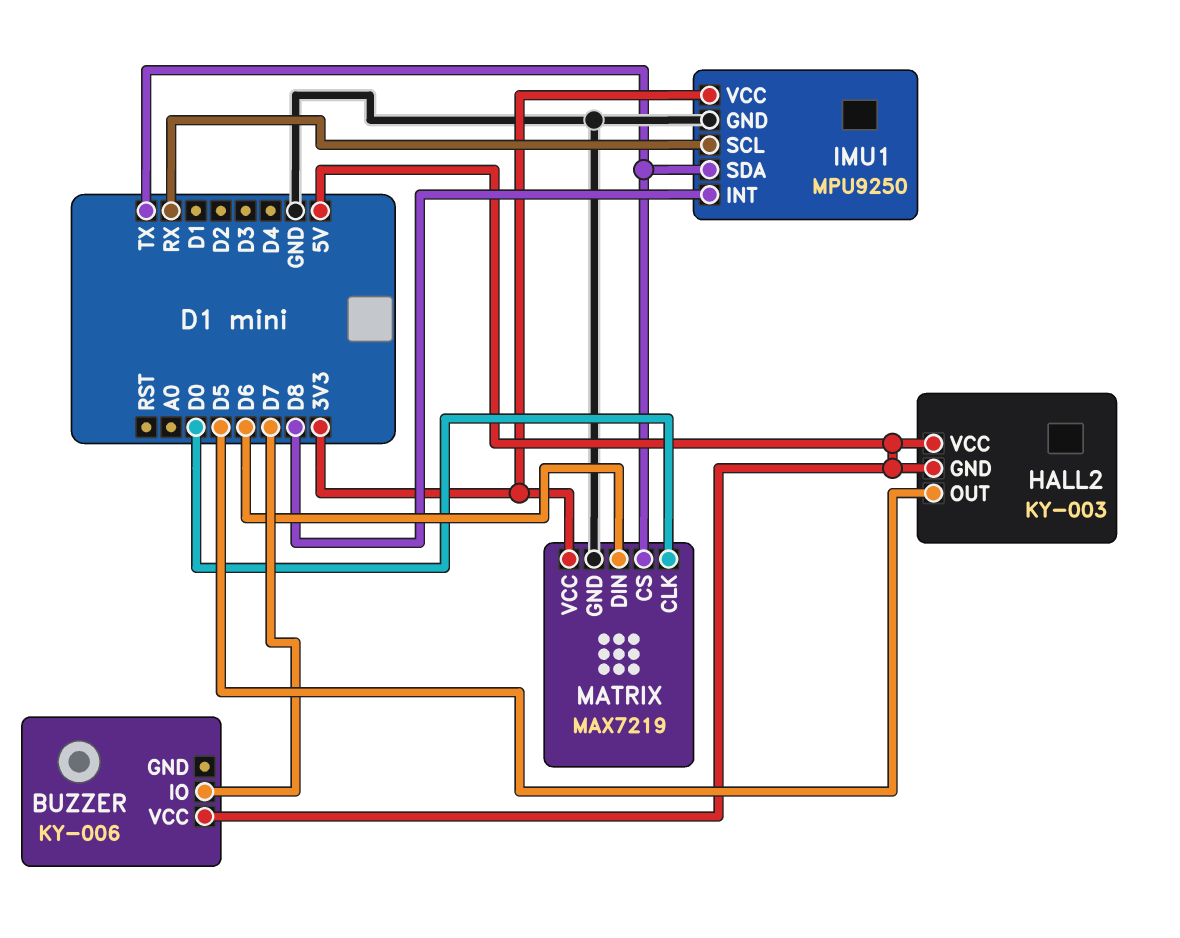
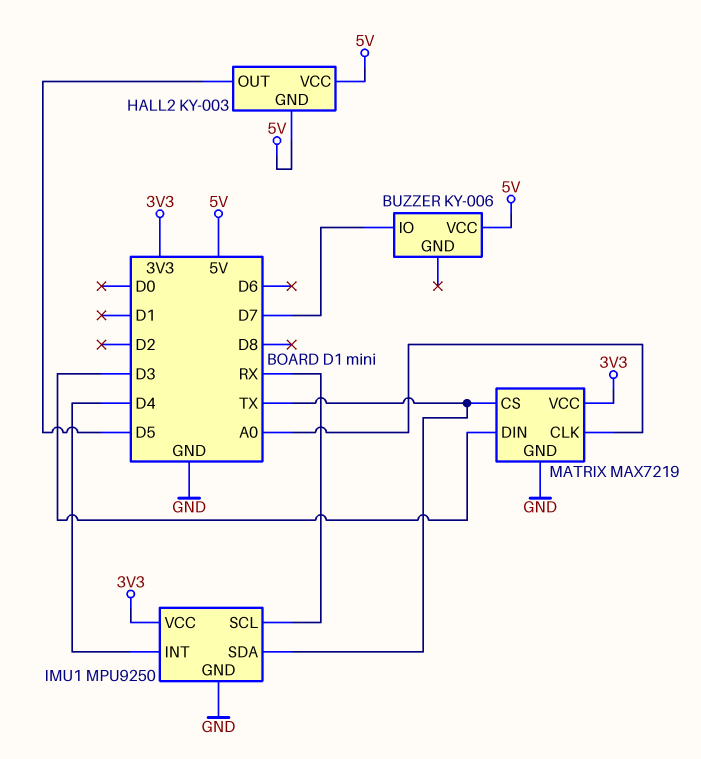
IMU1 pin INT: D8 -> D4
MATRIX pin CLK: D0 -> A0
MATRIX pin DIN: D6 -> D3

